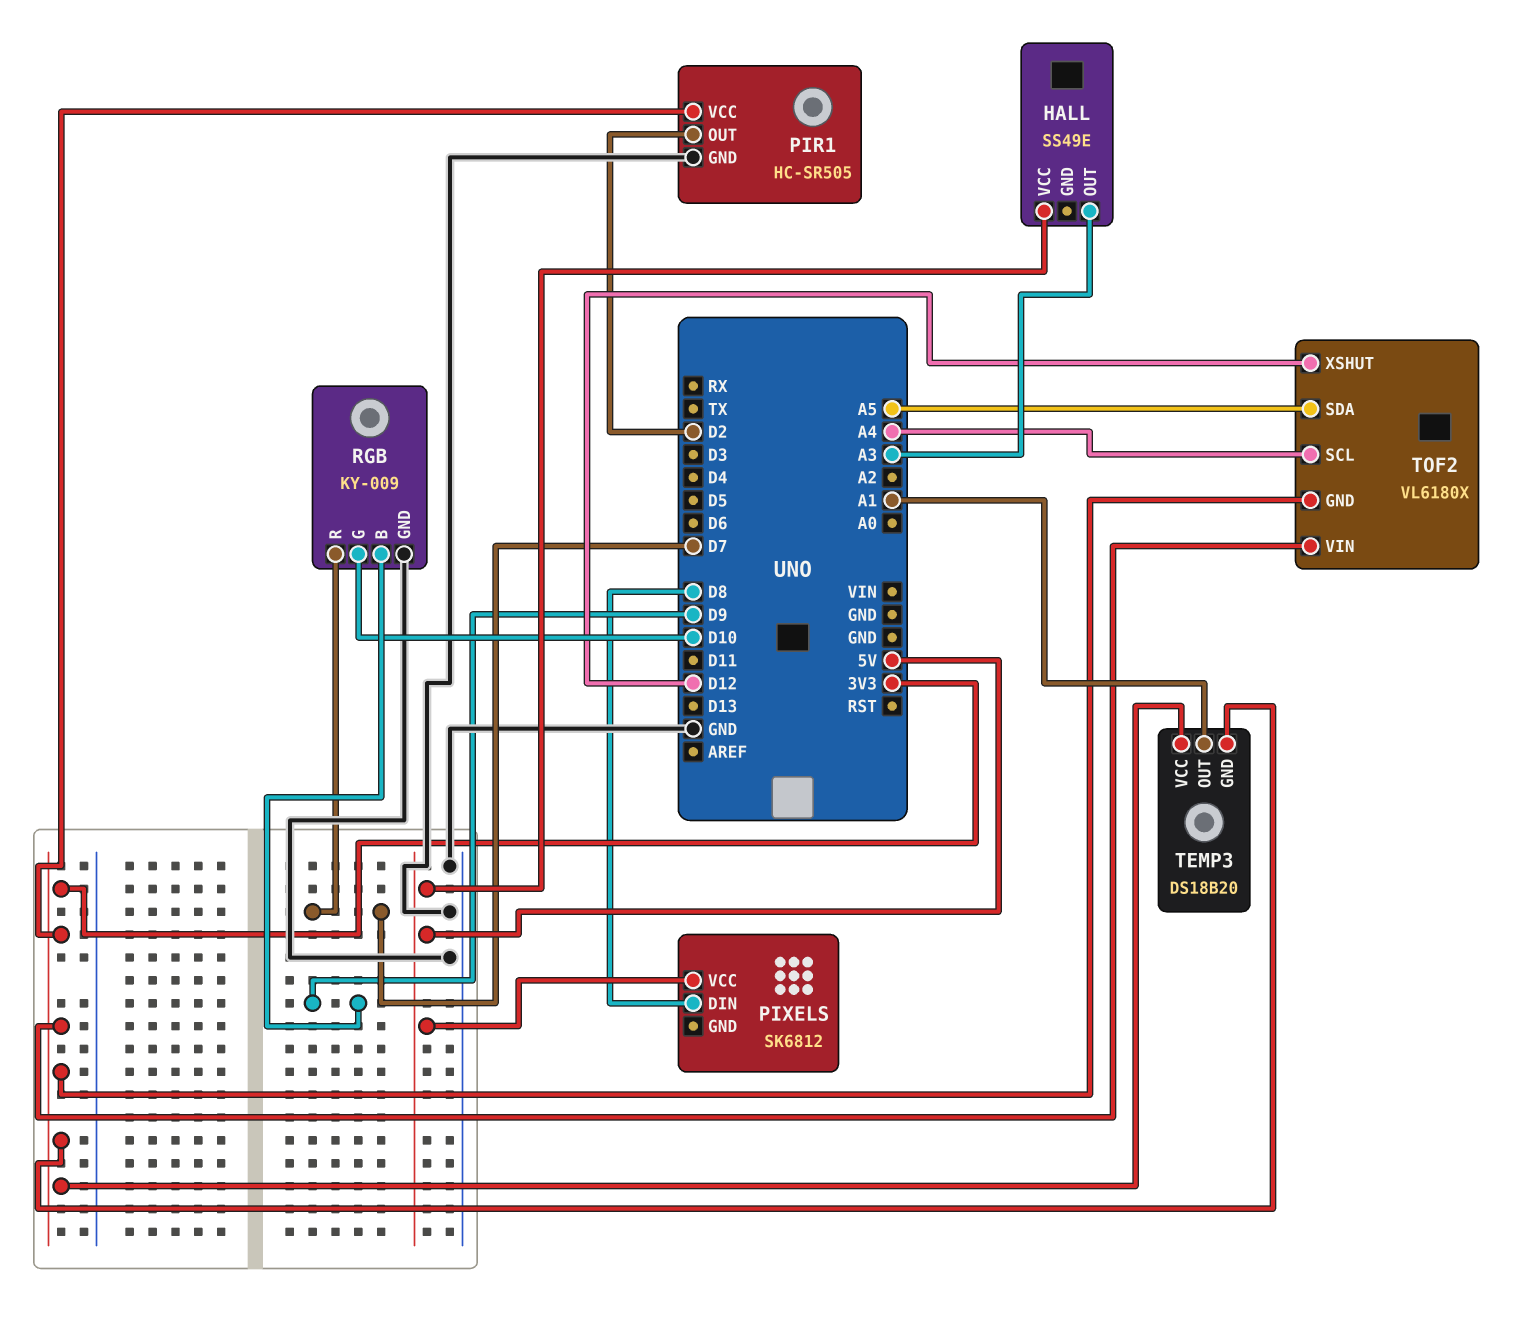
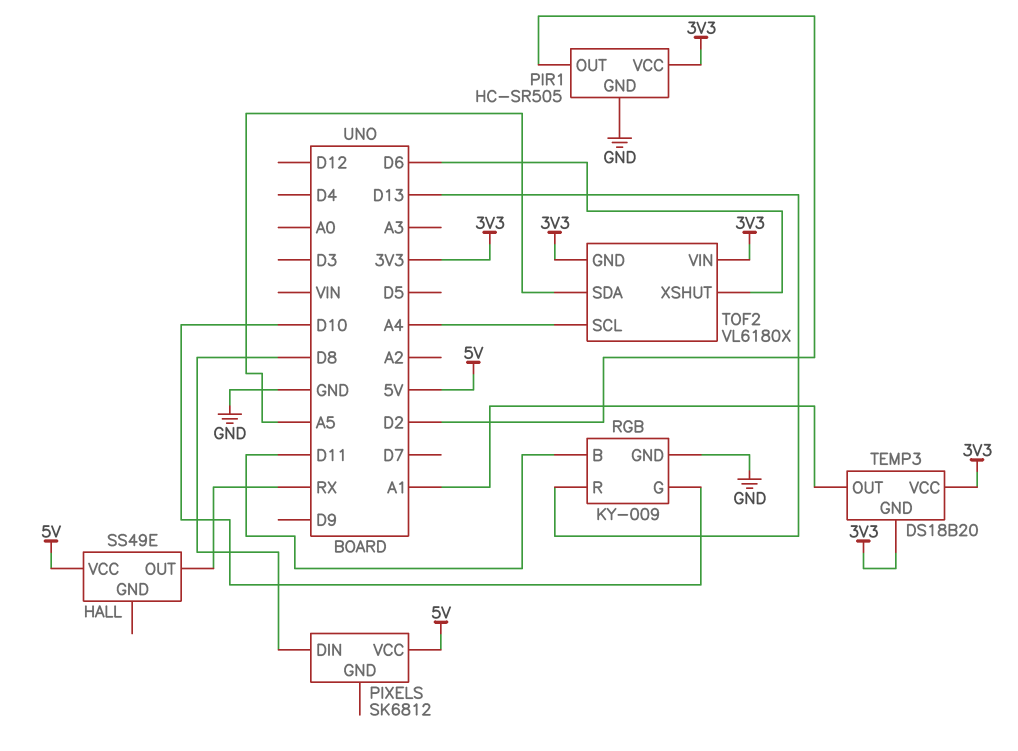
HALL pin OUT: A3 -> RX
RGB pin B: D9 -> D11
RGB pin R: D7 -> D13
TOF2 pin XSHUT: D12 -> D6

